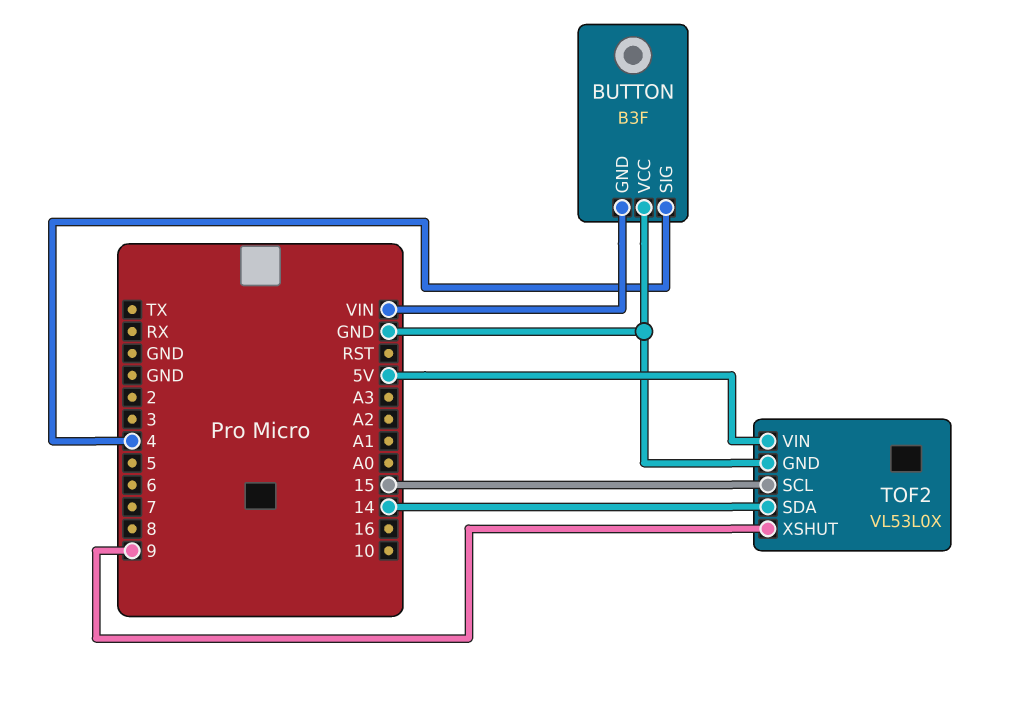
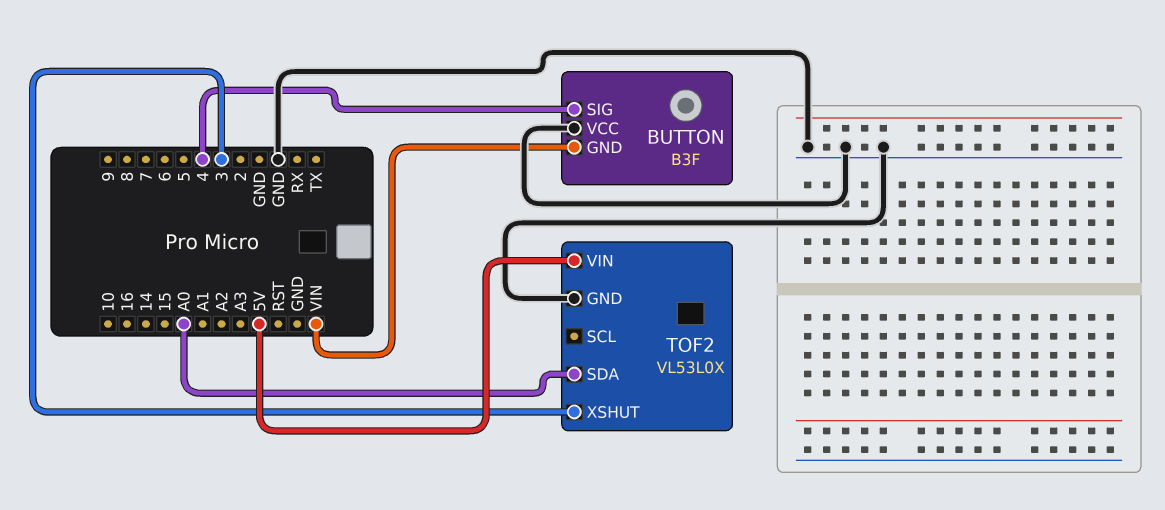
TOF2 pin SCL: 15 -> none
TOF2 pin SDA: 14 -> A0
TOF2 pin XSHUT: 9 -> 3

